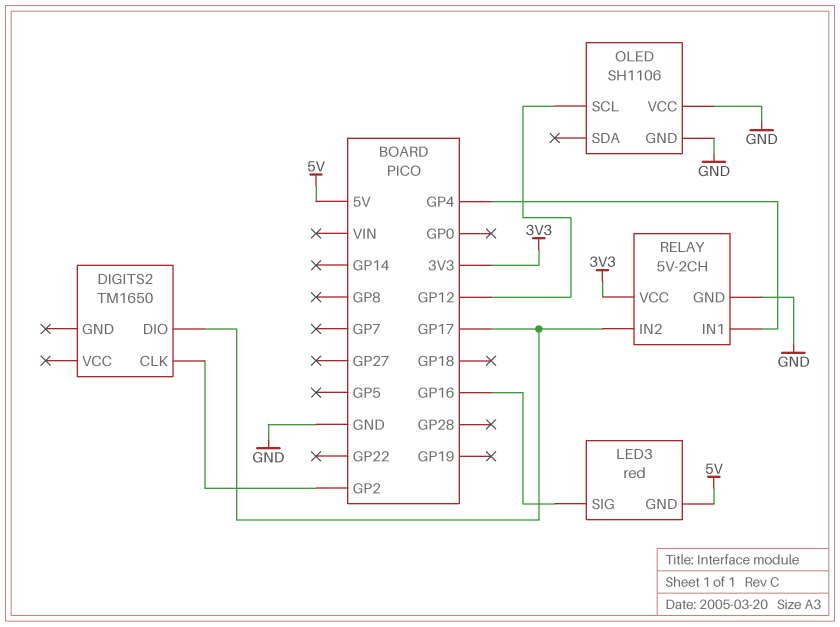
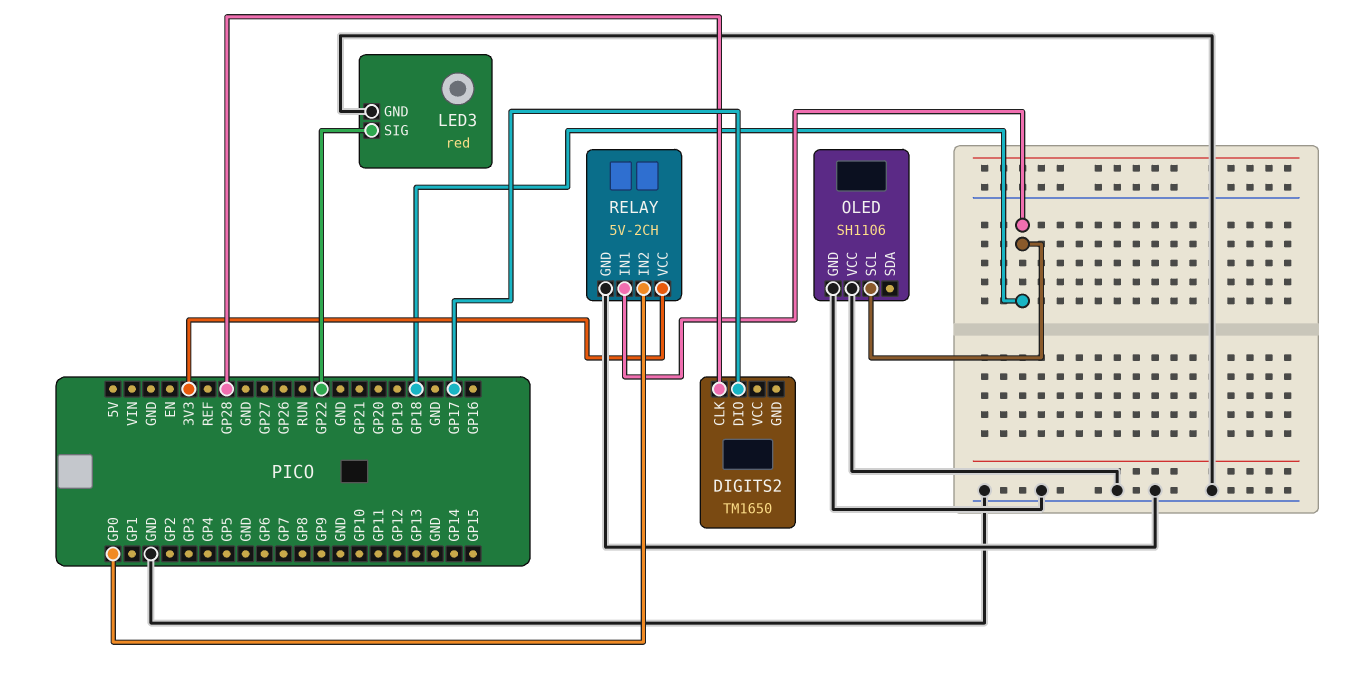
DIGITS2 pin CLK: GP2 -> GP28
LED3 pin GND: 5V -> GND
LED3 pin SIG: GP16 -> GP22
OLED pin SCL: GP12 -> GP18
RELAY pin IN1: GP4 -> GP18
RELAY pin IN2: GP17 -> GP0

